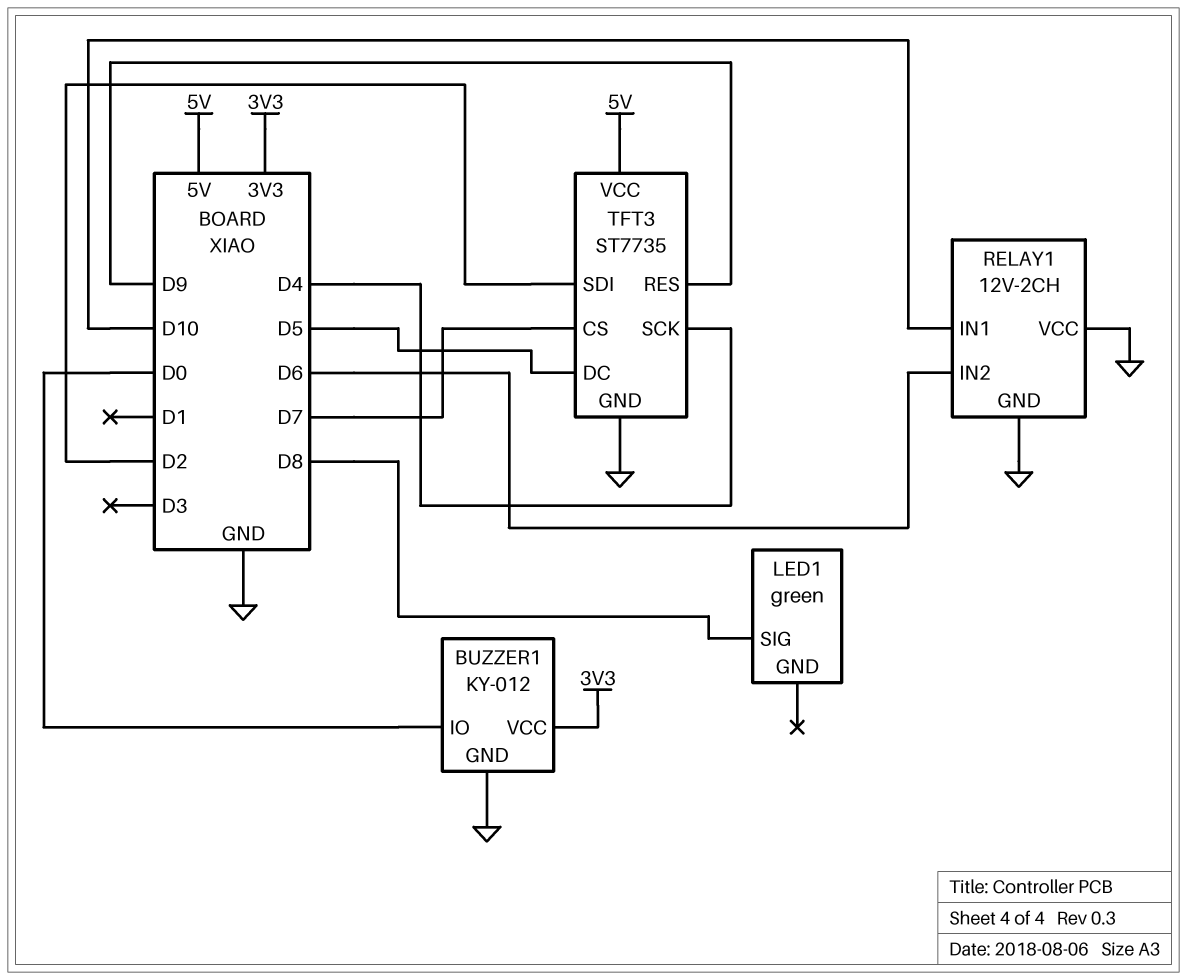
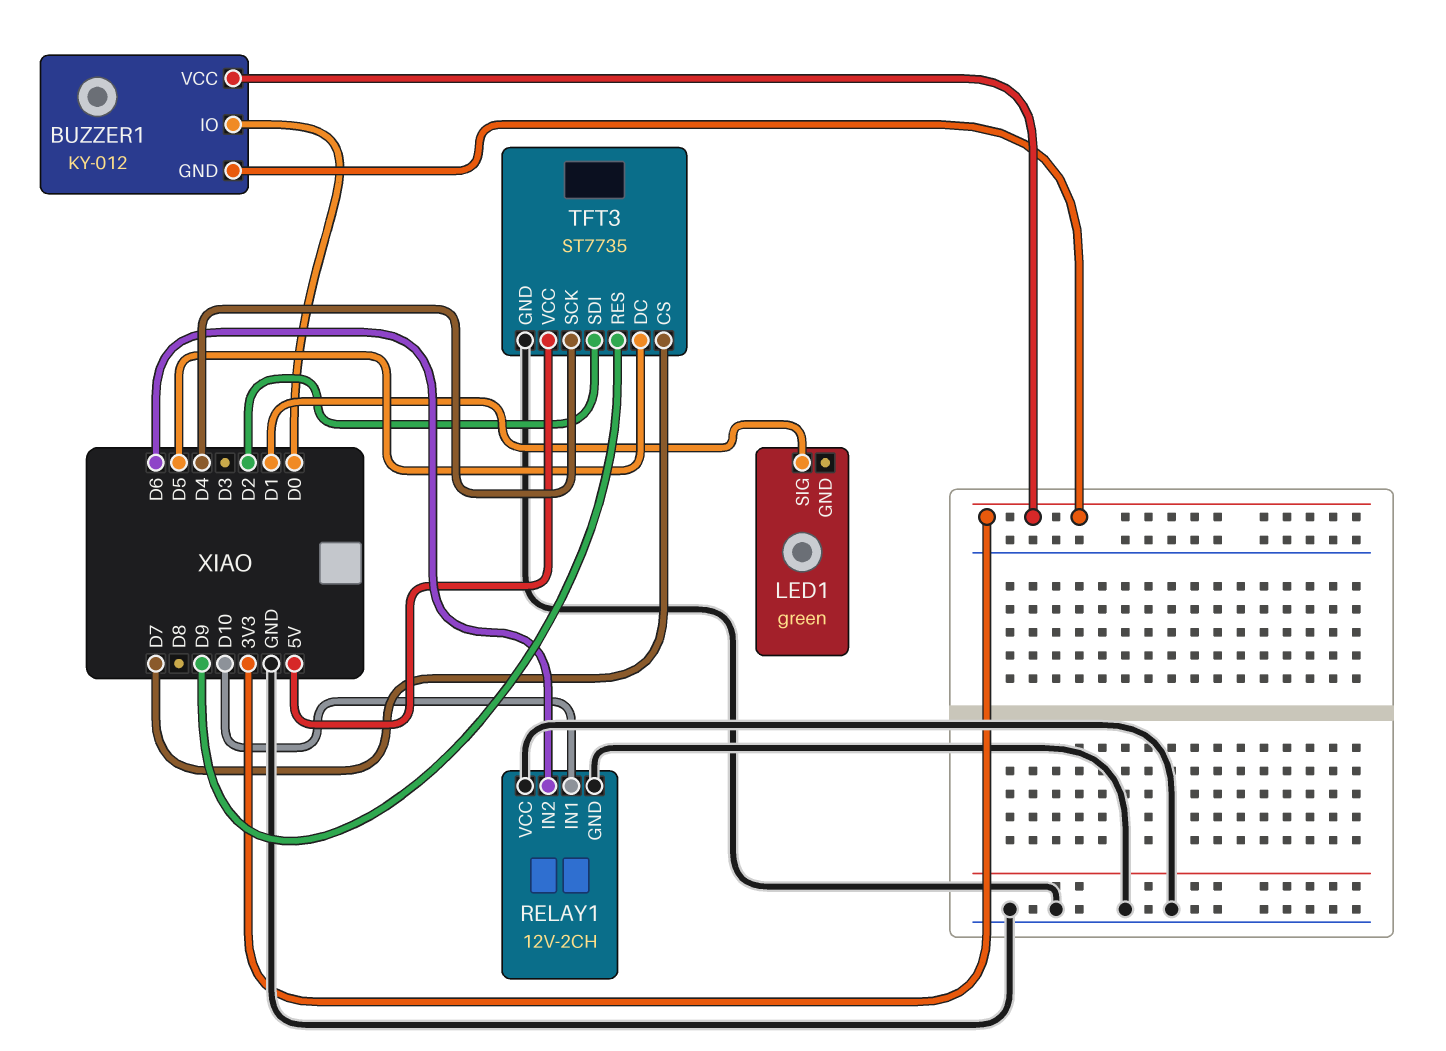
BUZZER1 pin GND: GND -> 3V3
LED1 pin SIG: D8 -> D1

